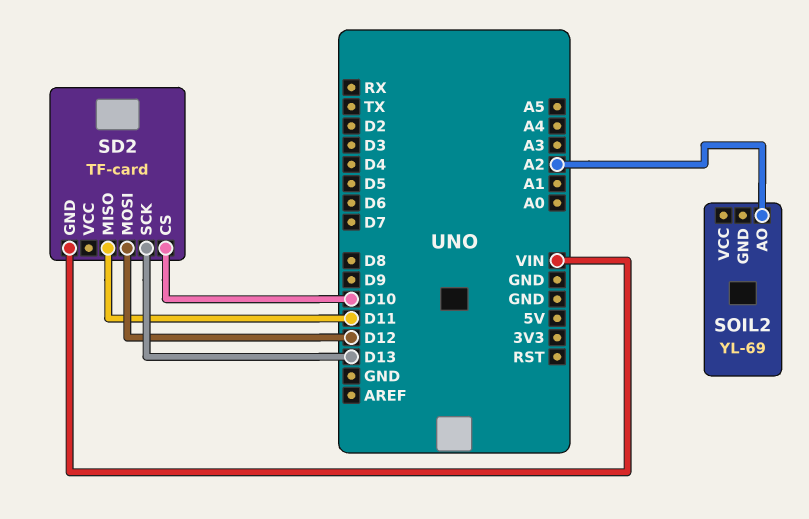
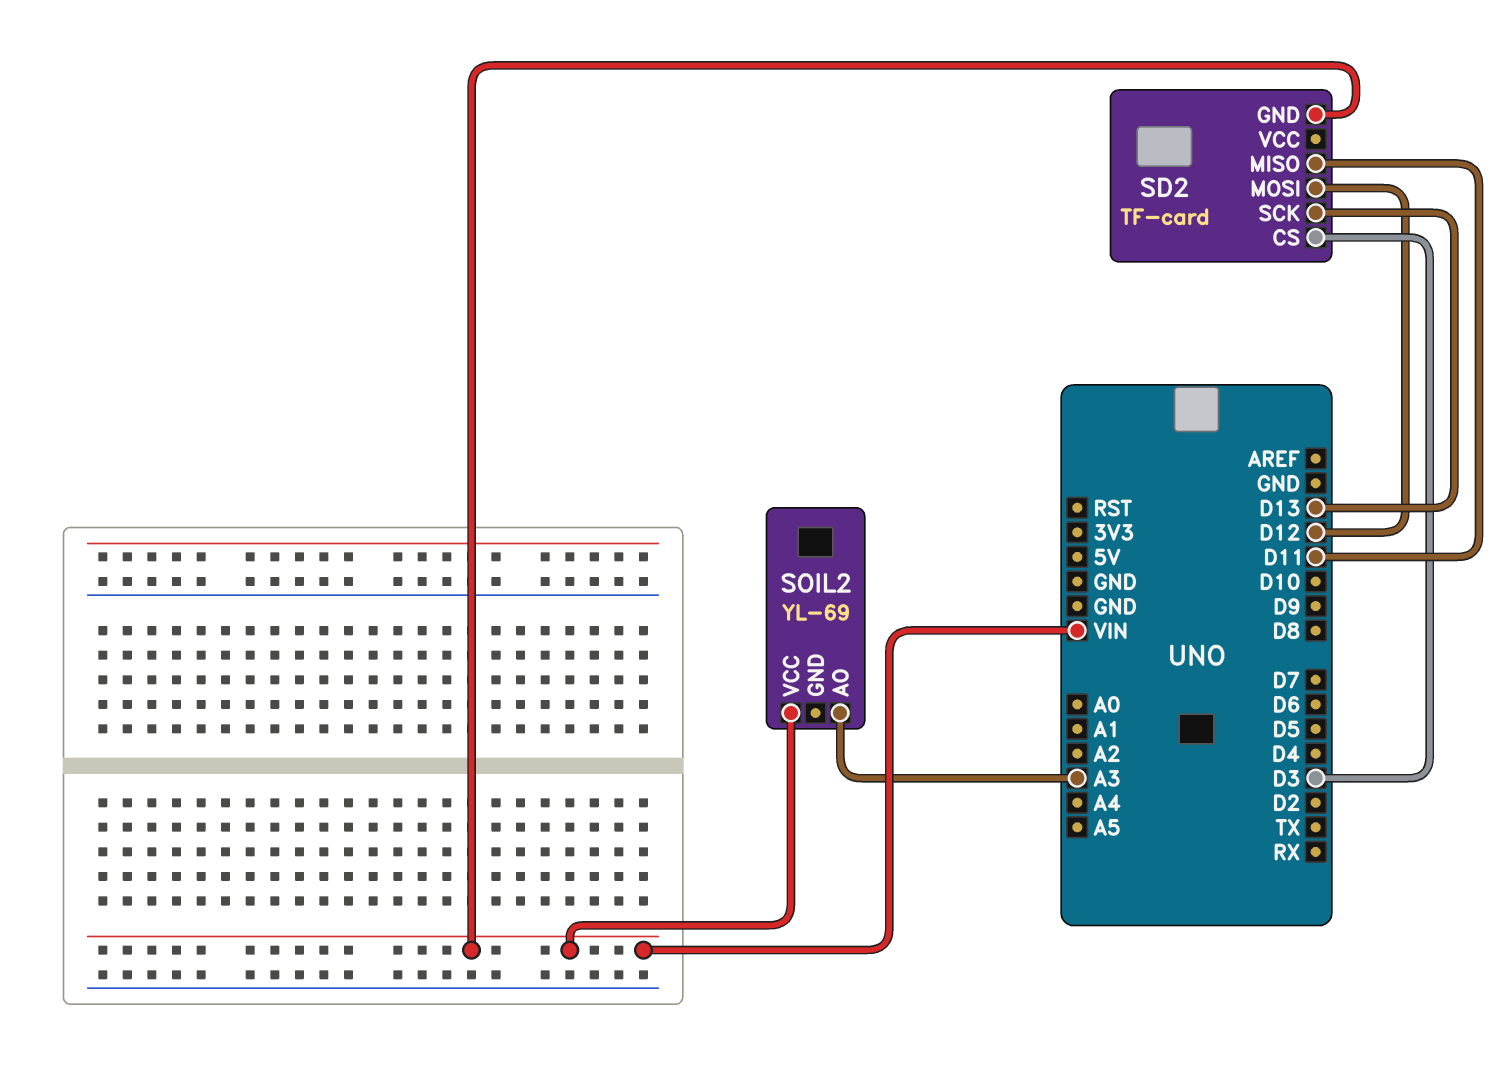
SD2 pin CS: D10 -> D3
SOIL2 pin AO: A2 -> A3
SOIL2 pin VCC: none -> VIN

